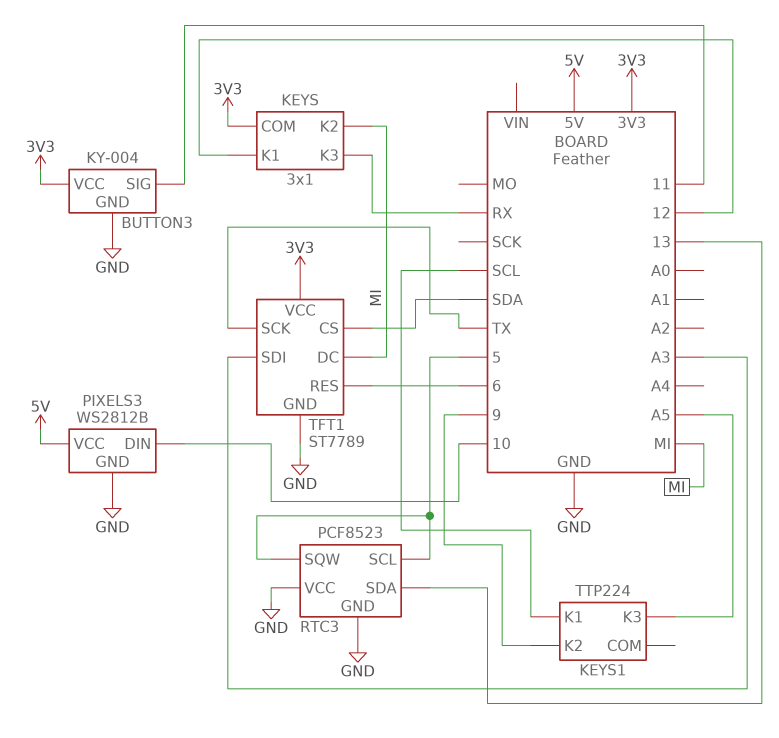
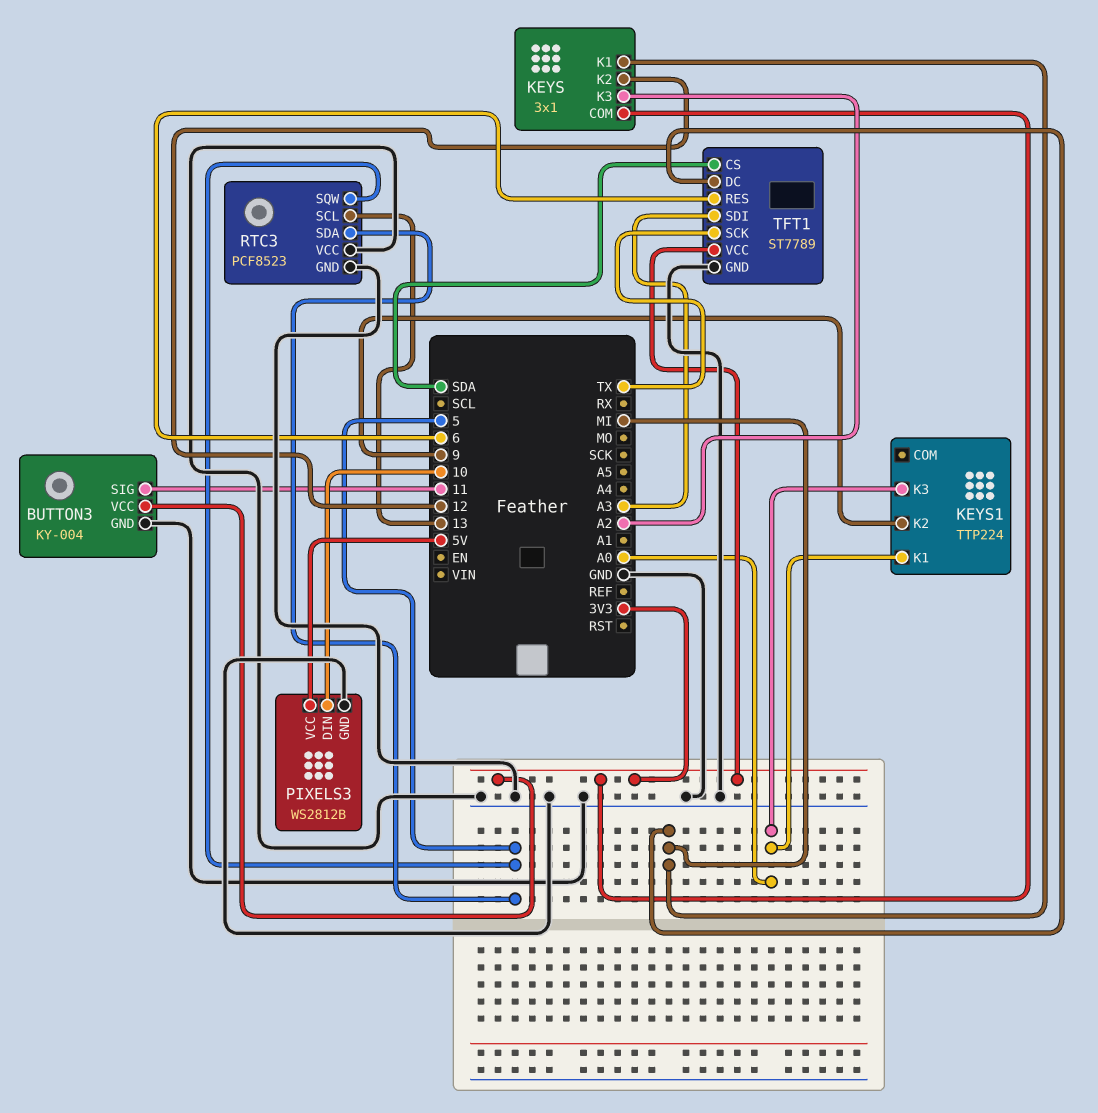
KEYS pin K1: 12 -> MI
KEYS pin K2: MI -> 12
KEYS pin K3: RX -> A2
KEYS1 pin K1: SCL -> A0
KEYS1 pin K3: A5 -> A0
RTC3 pin SCL: 5 -> 13
RTC3 pin SDA: 13 -> 5

